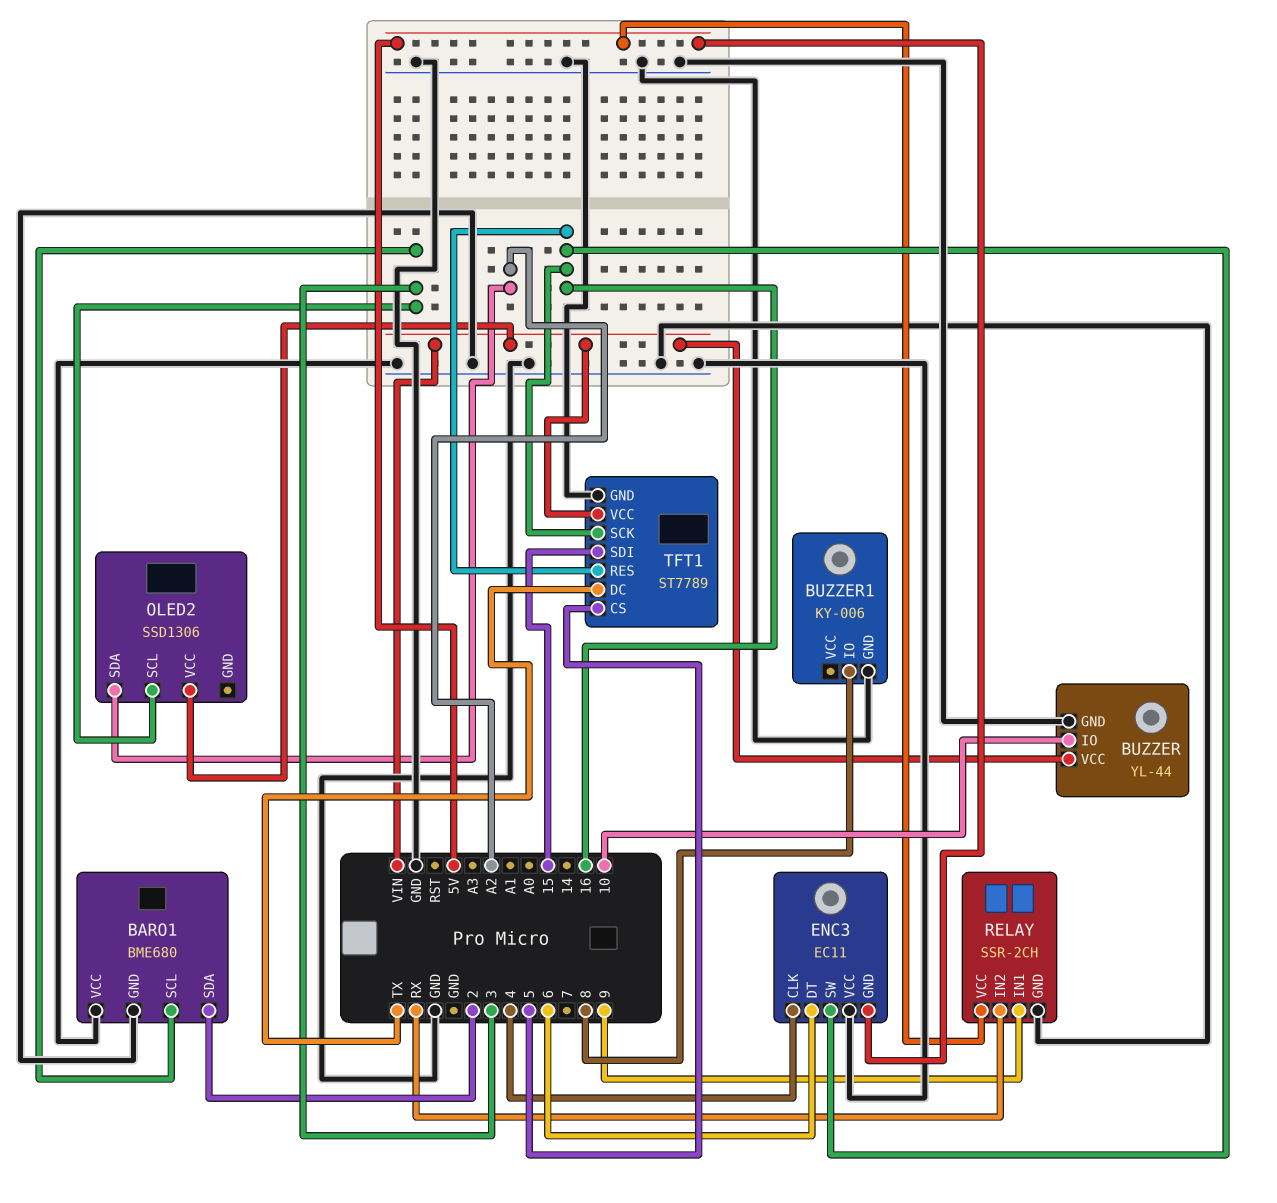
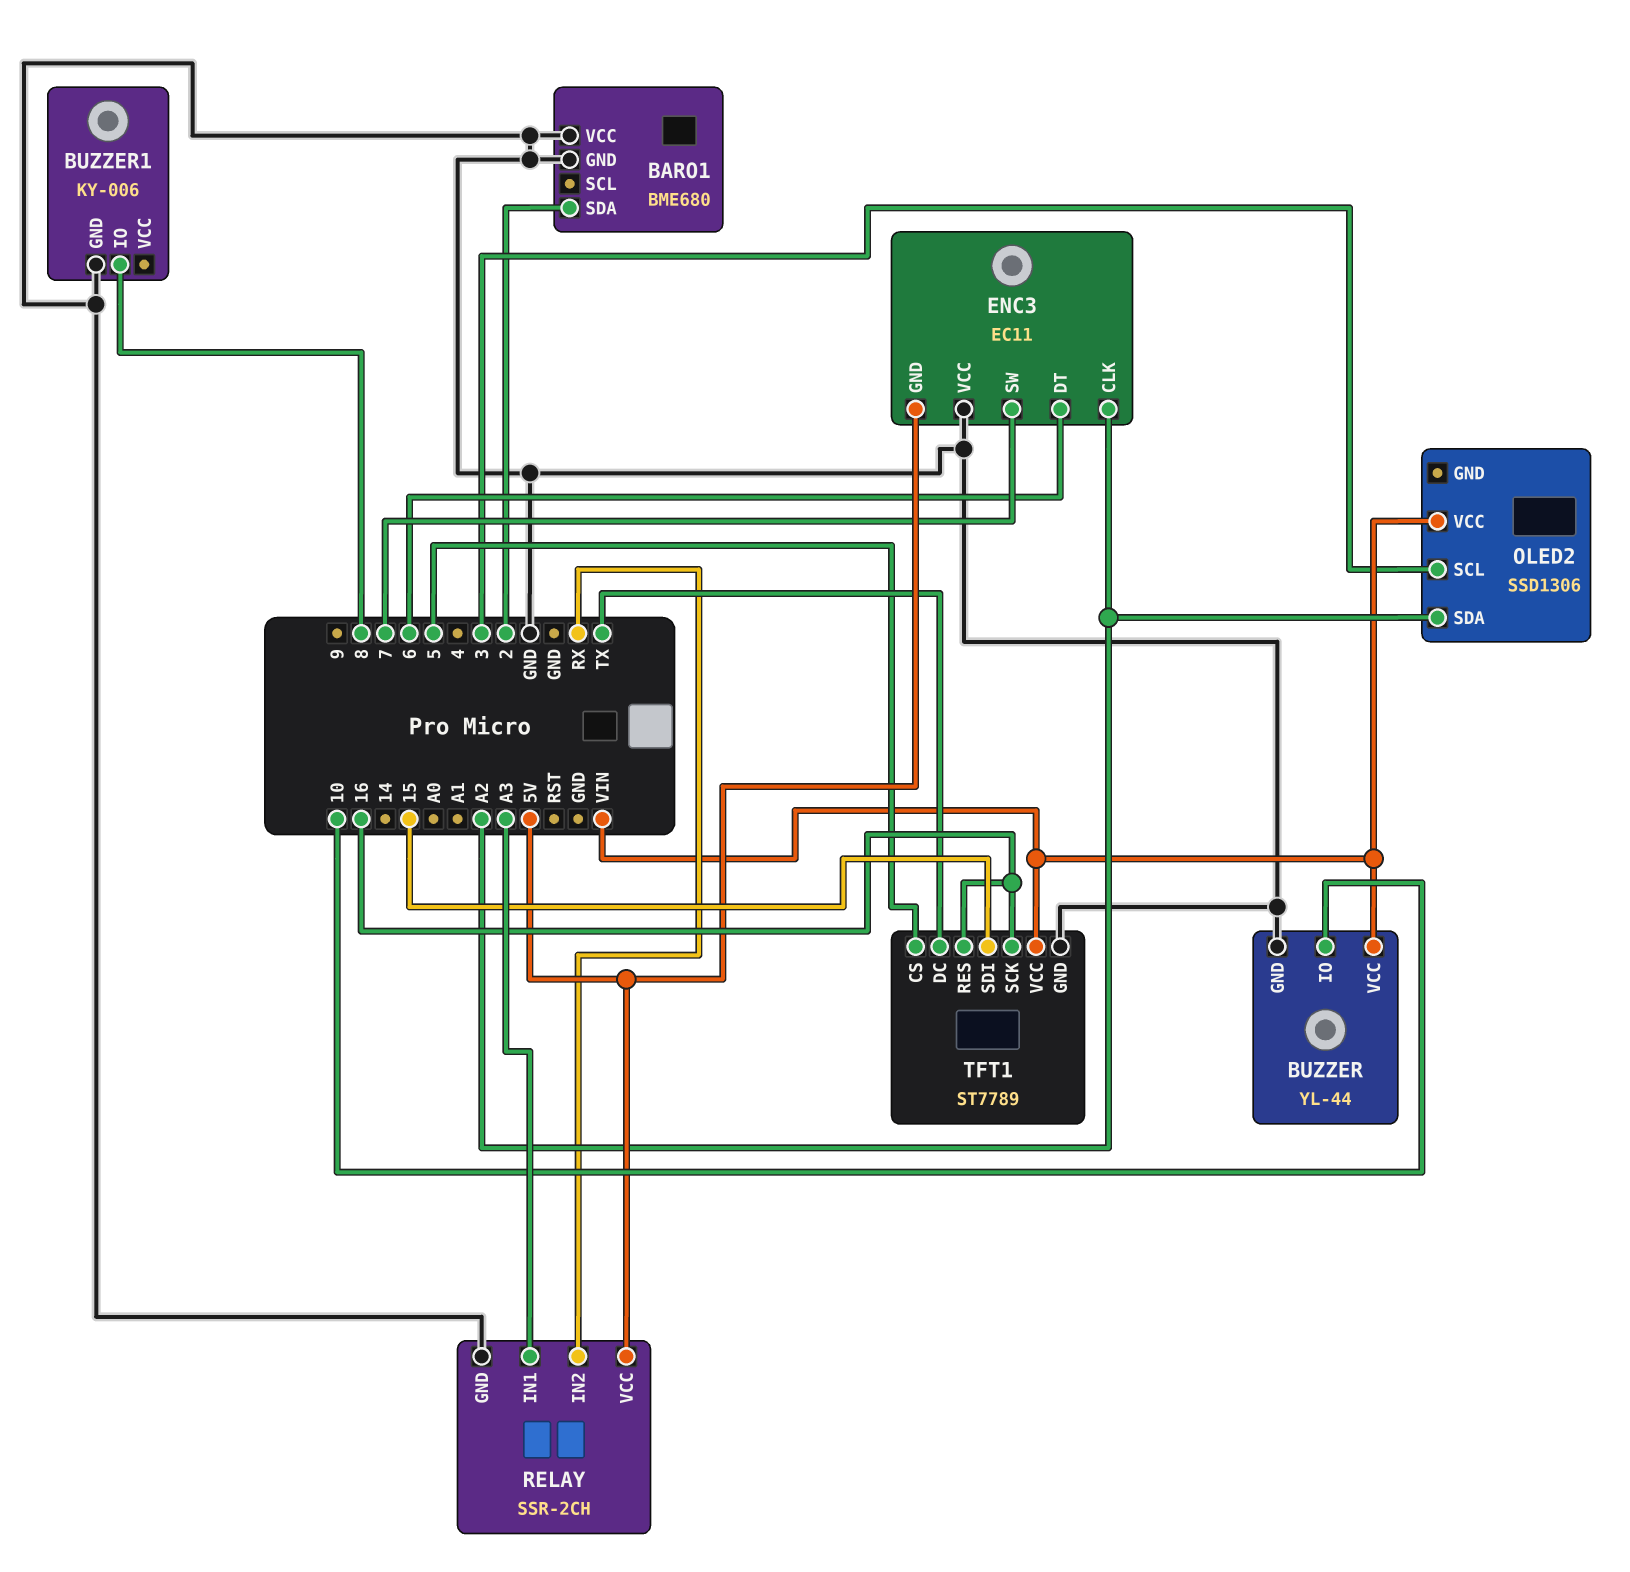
BARO1 pin SCL: 3 -> none
ENC3 pin CLK: 4 -> A2
ENC3 pin SW: 16 -> 7
RELAY pin IN1: 9 -> A3

